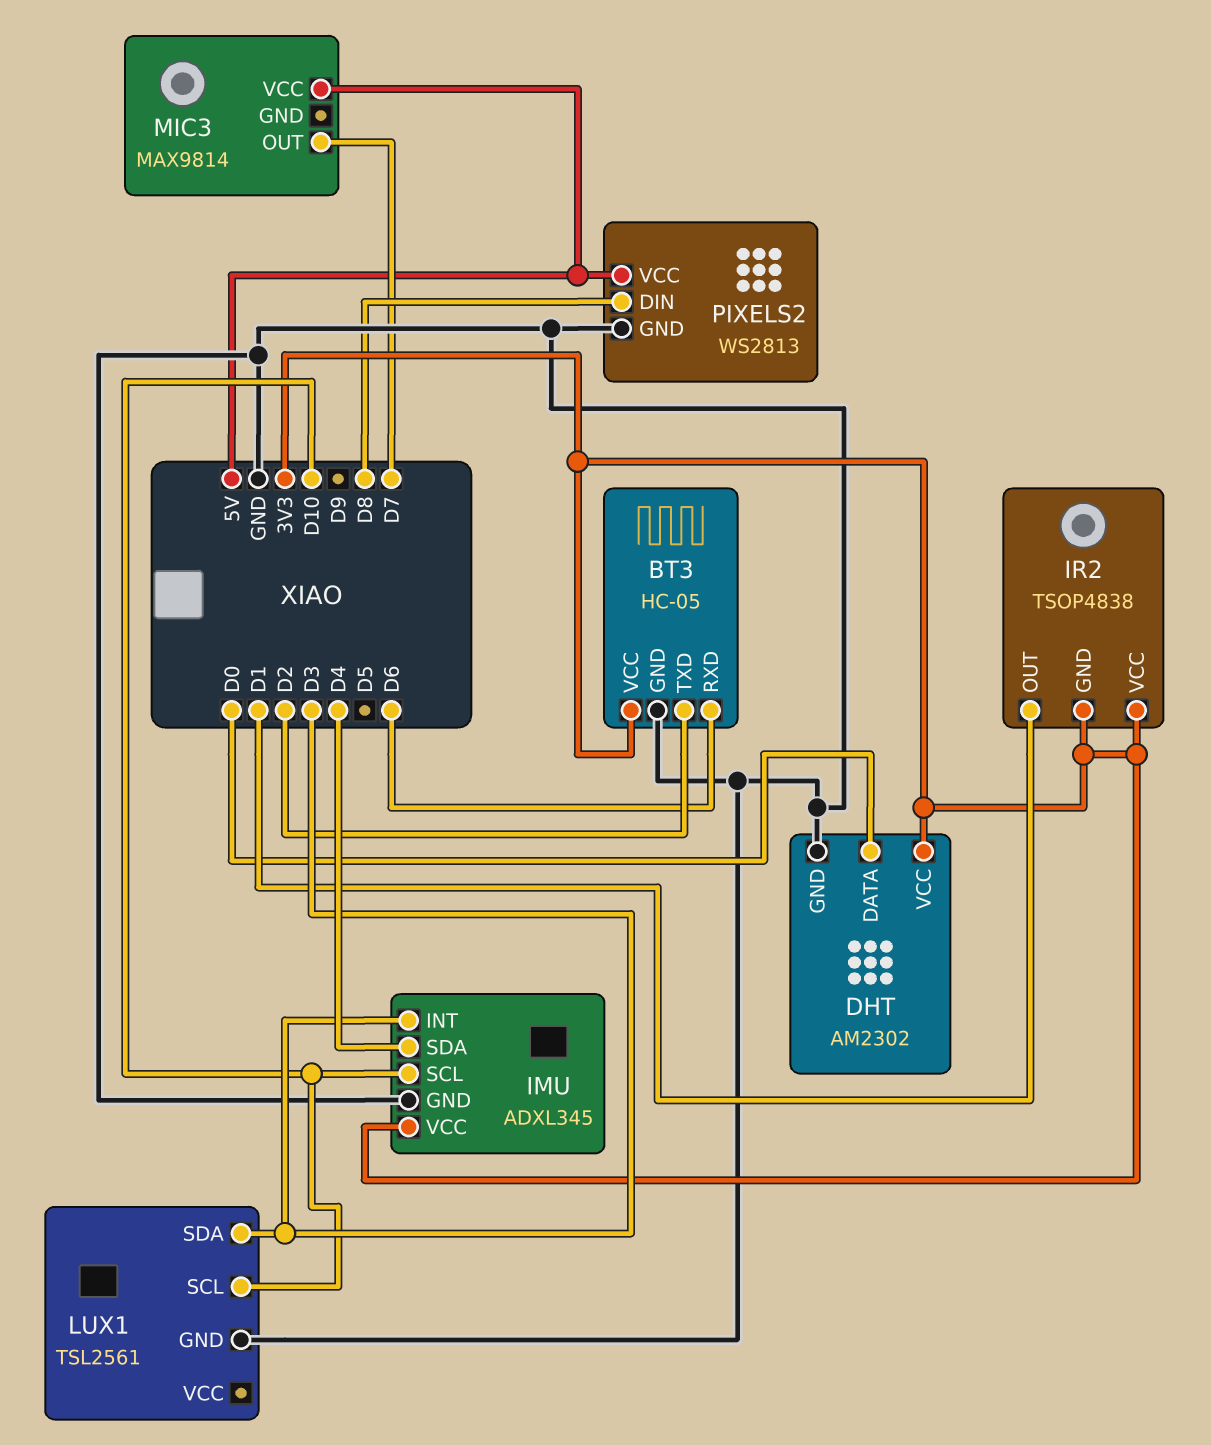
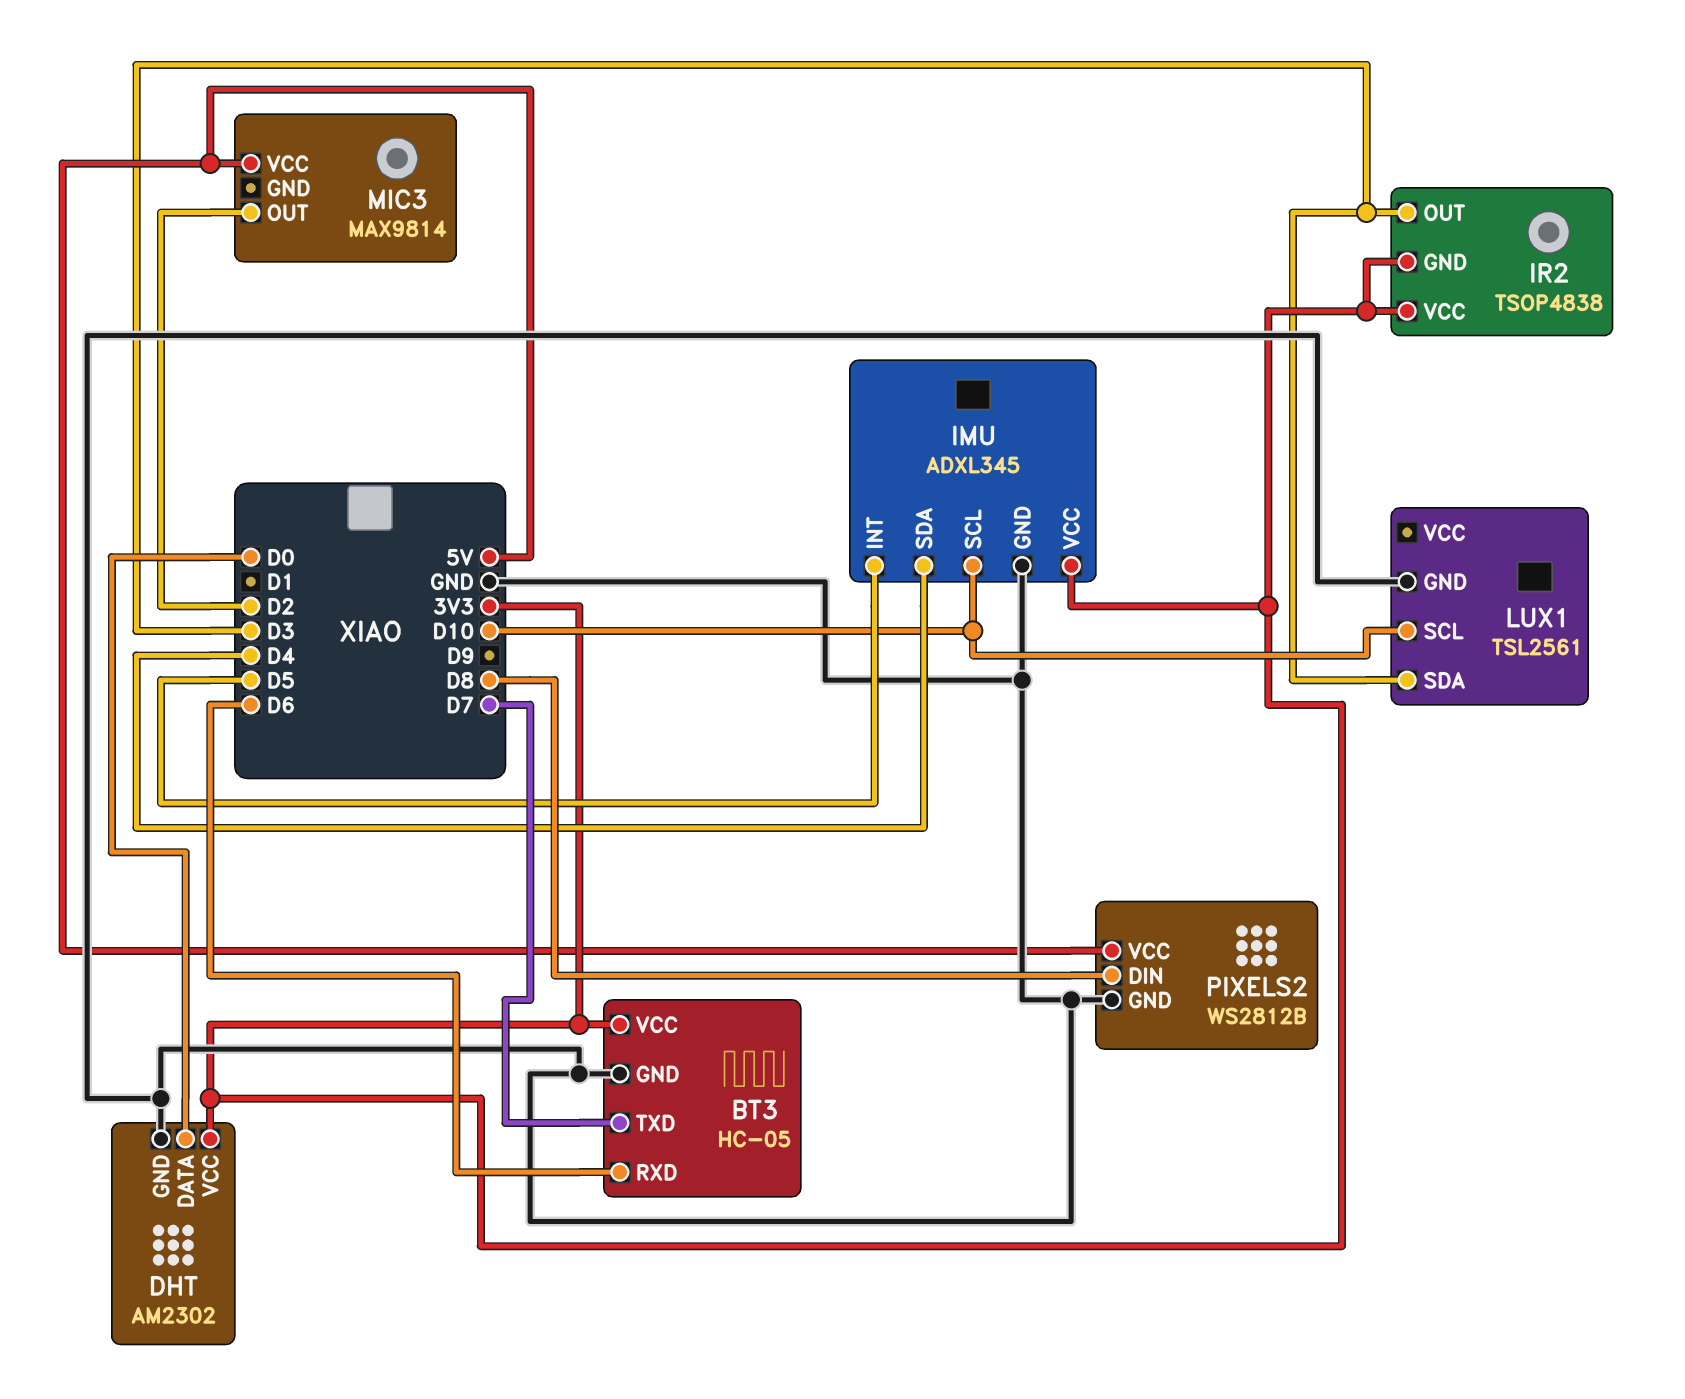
BT3 pin TXD: D2 -> D7
IMU pin INT: D3 -> D5
IR2 pin OUT: D1 -> D3
MIC3 pin OUT: D7 -> D2
PIXELS2: WS2813 -> WS2812B

